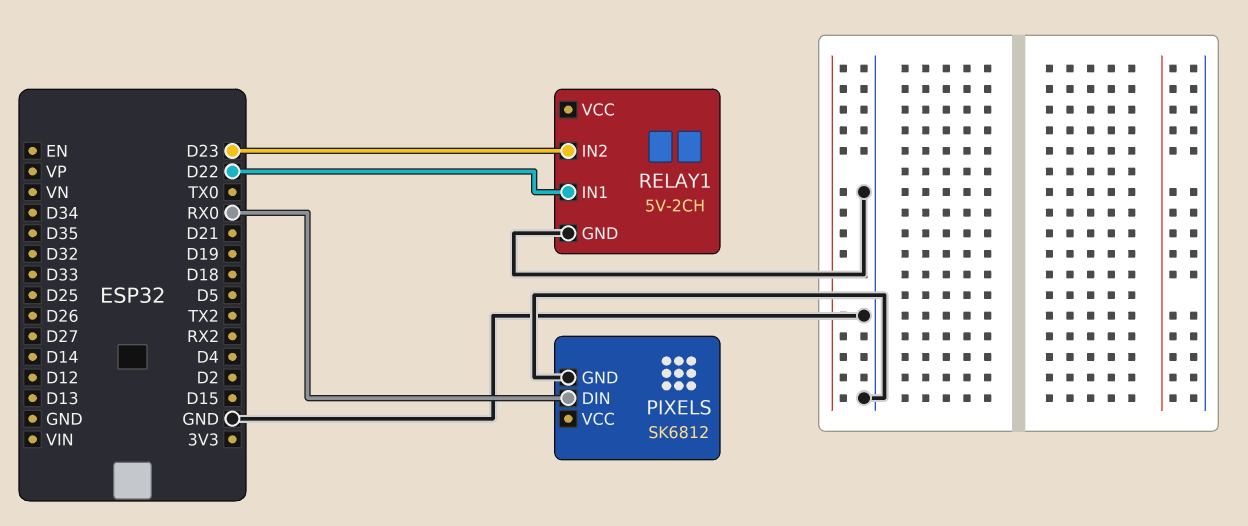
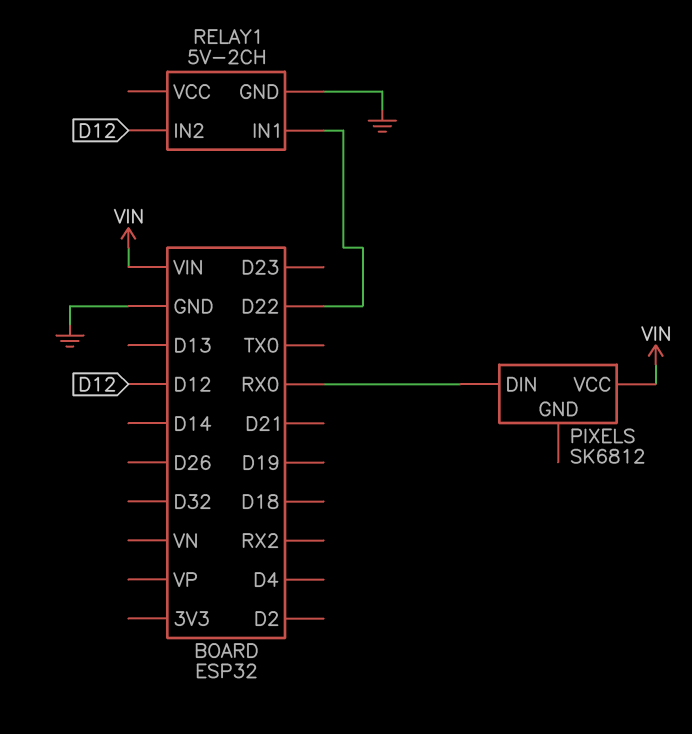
PIXELS pin GND: GND -> none
PIXELS pin VCC: none -> VIN
RELAY1 pin IN2: D23 -> D12

